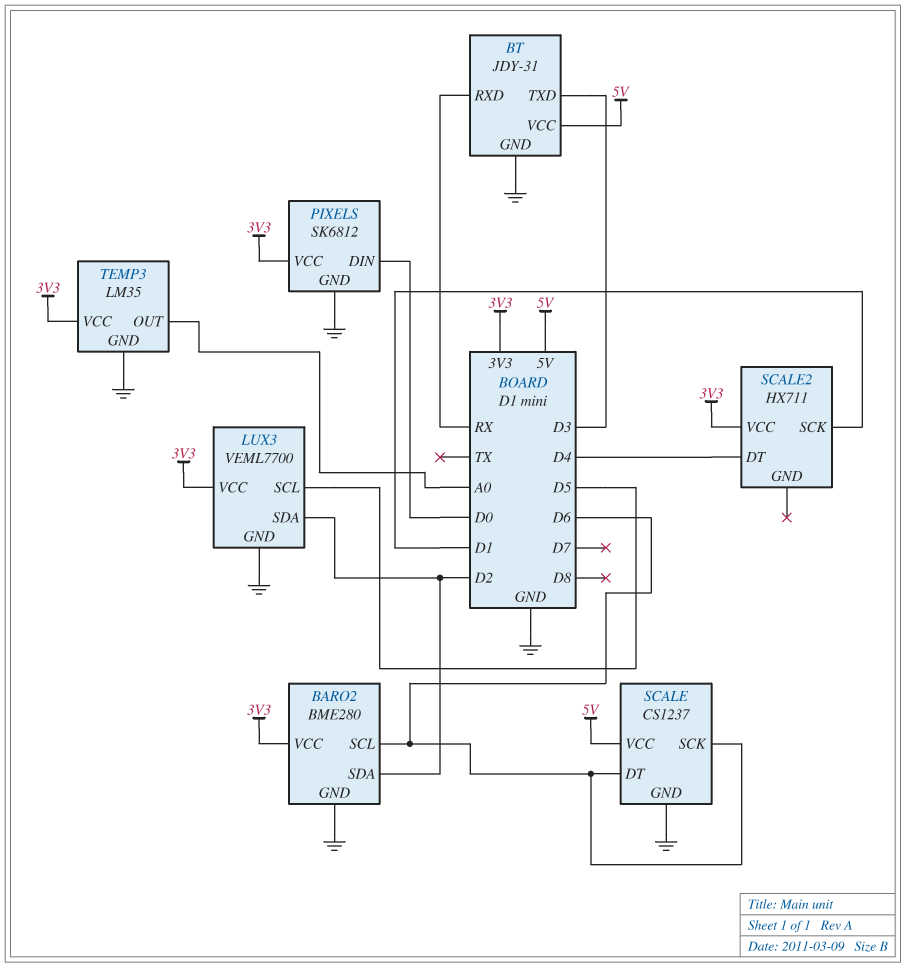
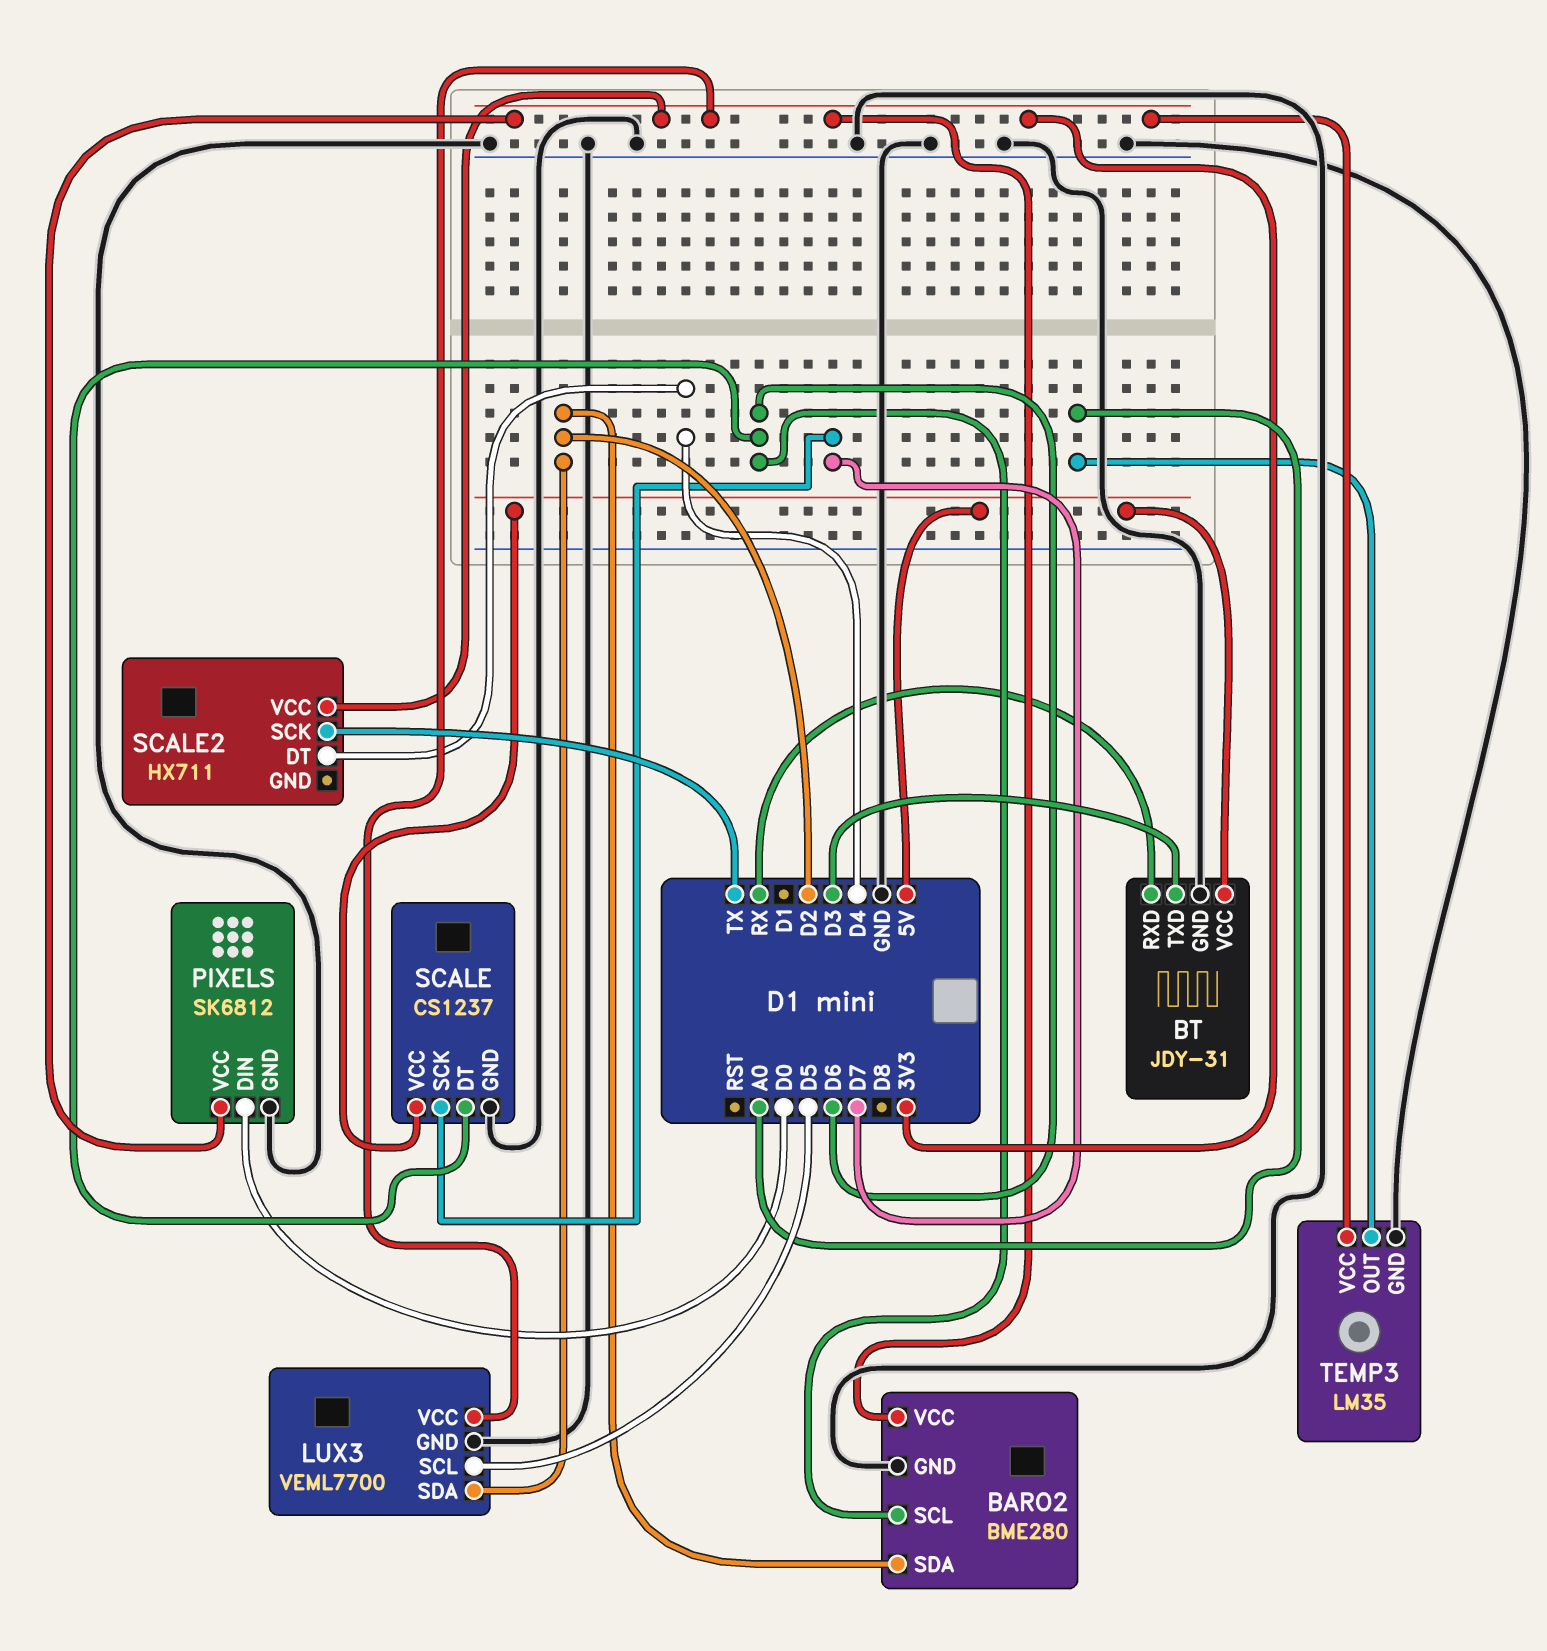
SCALE pin SCK: D6 -> D7
SCALE2 pin SCK: D1 -> TX

